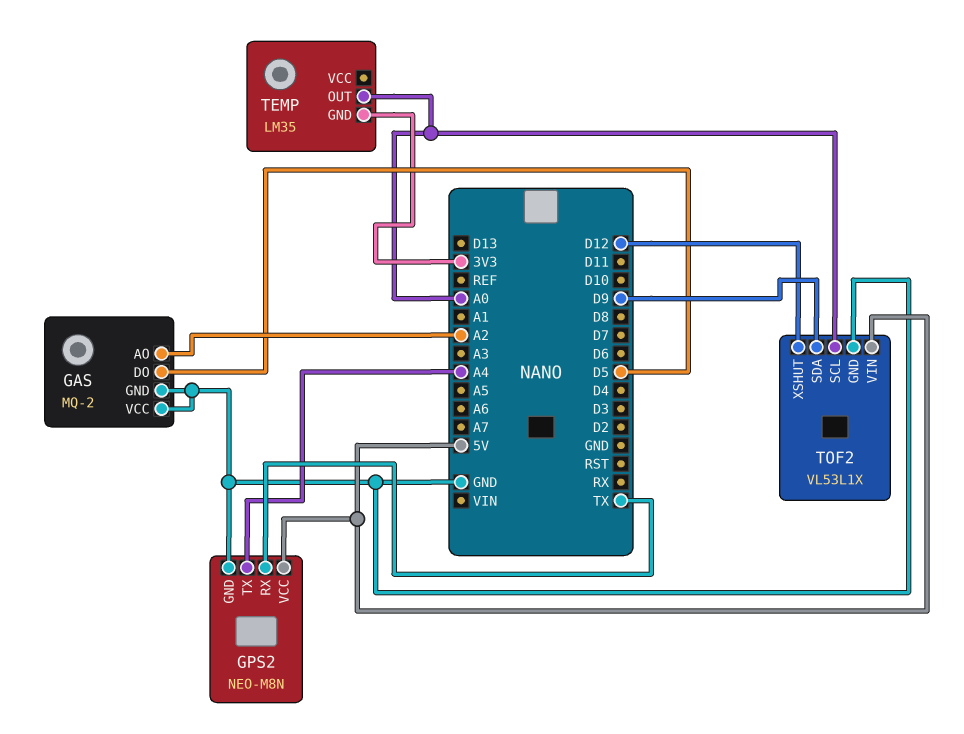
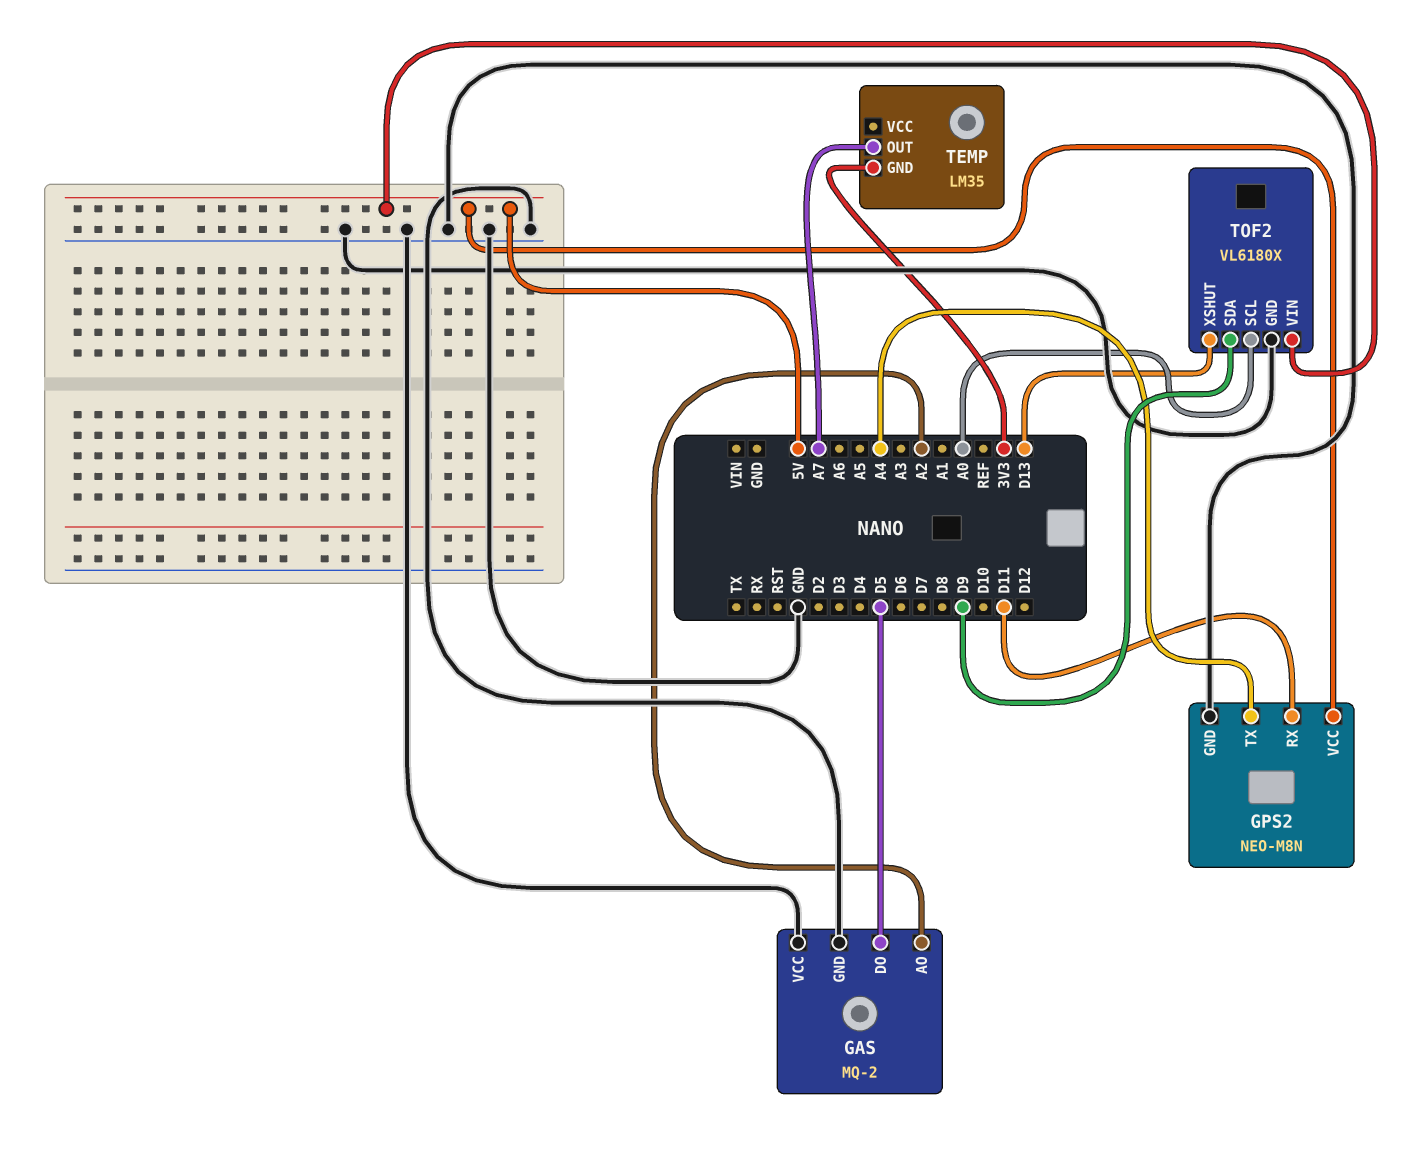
GPS2 pin RX: TX -> D11
TEMP pin OUT: A0 -> A7
TOF2: VL53L1X -> VL6180X
TOF2 pin XSHUT: D12 -> D13

